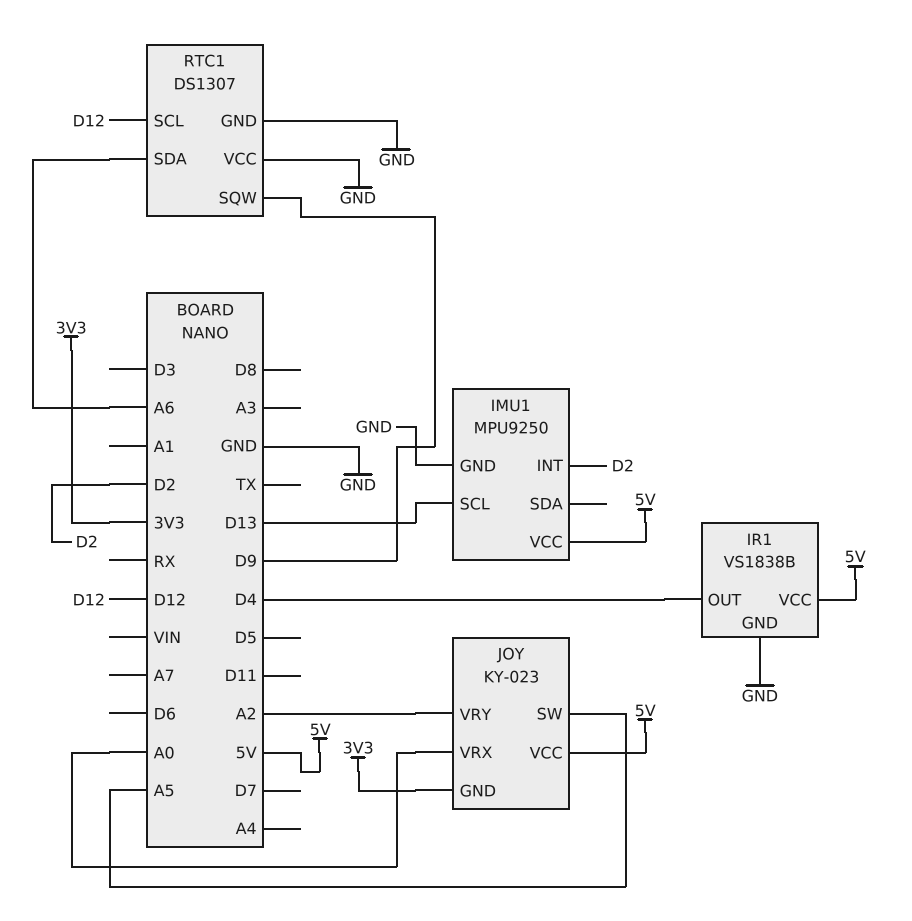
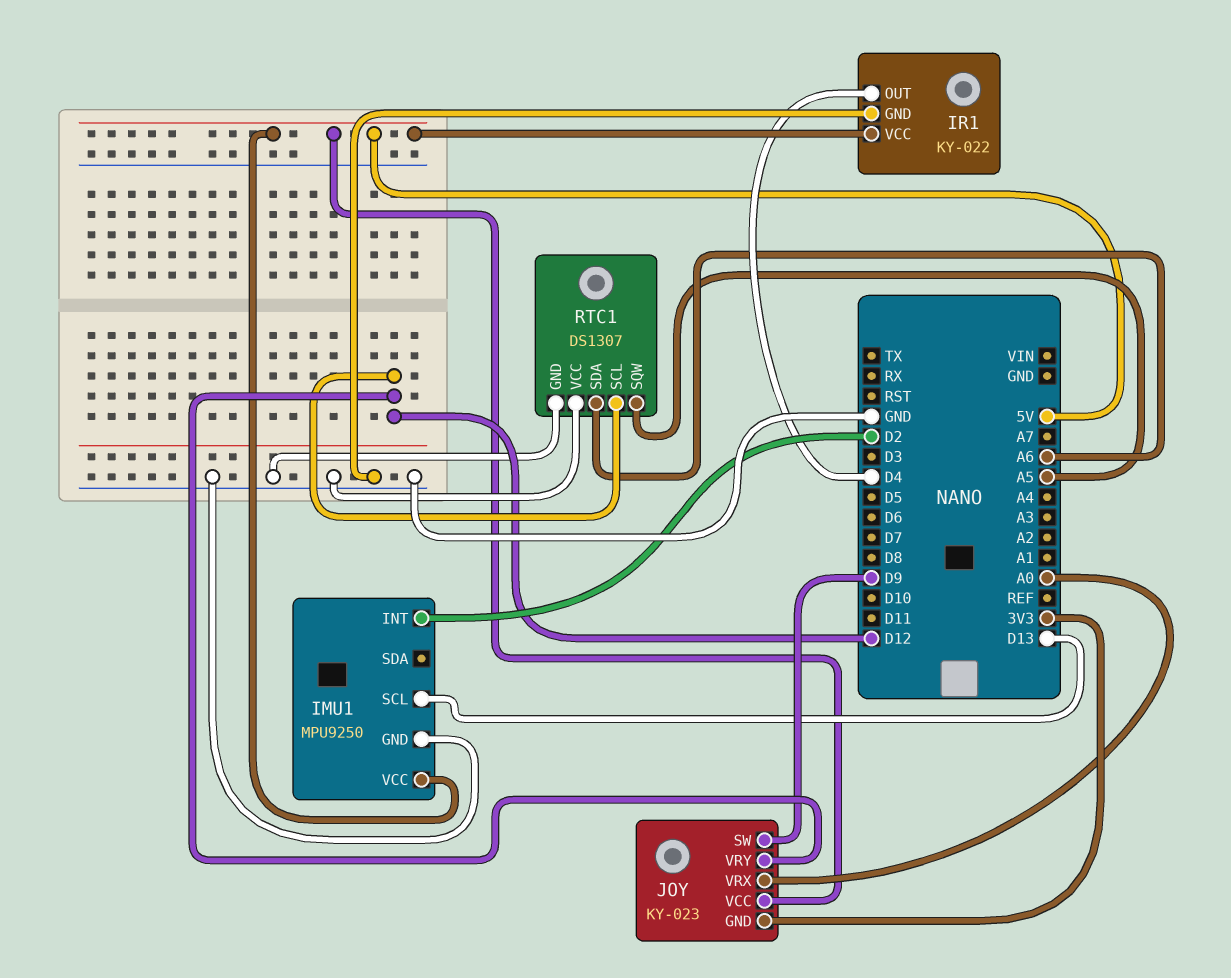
IR1: VS1838B -> KY-022
JOY pin SW: A5 -> D9
JOY pin VRY: A2 -> D12
RTC1 pin SQW: D9 -> A5

